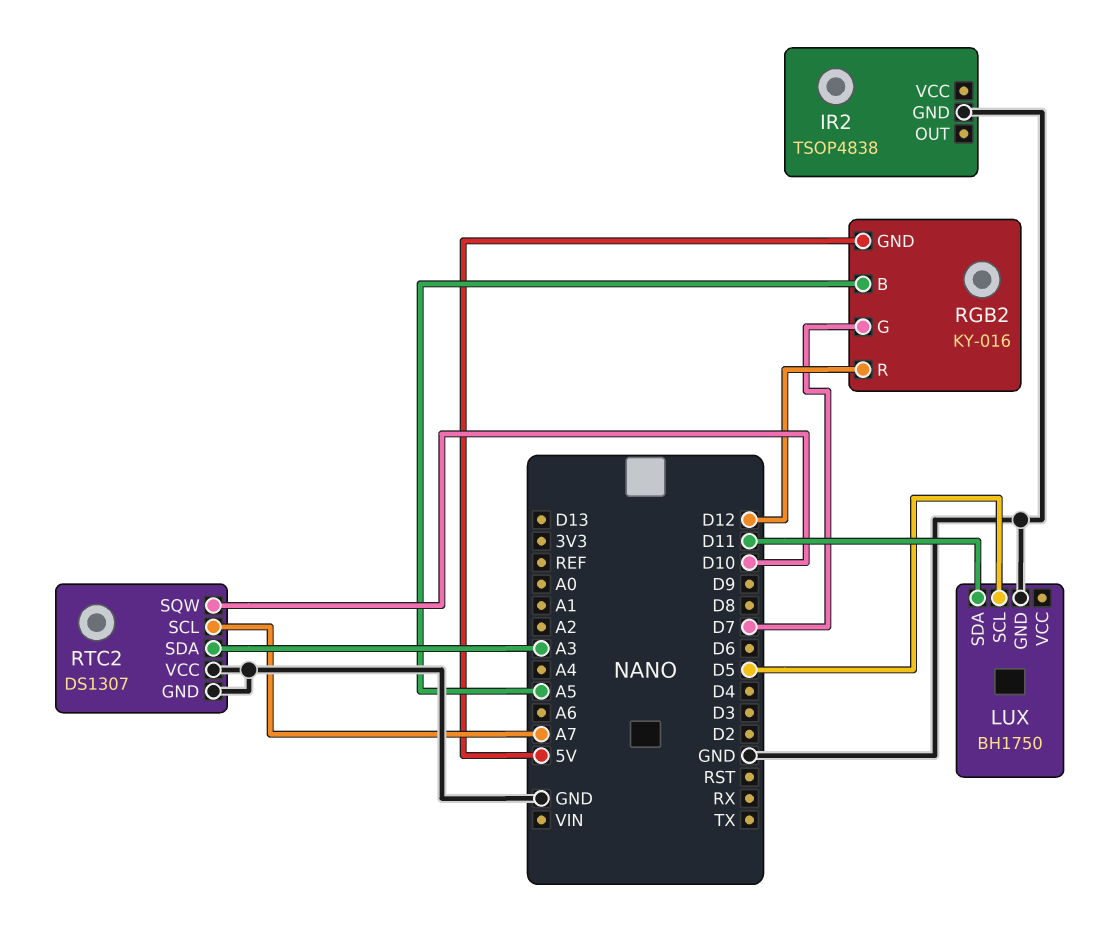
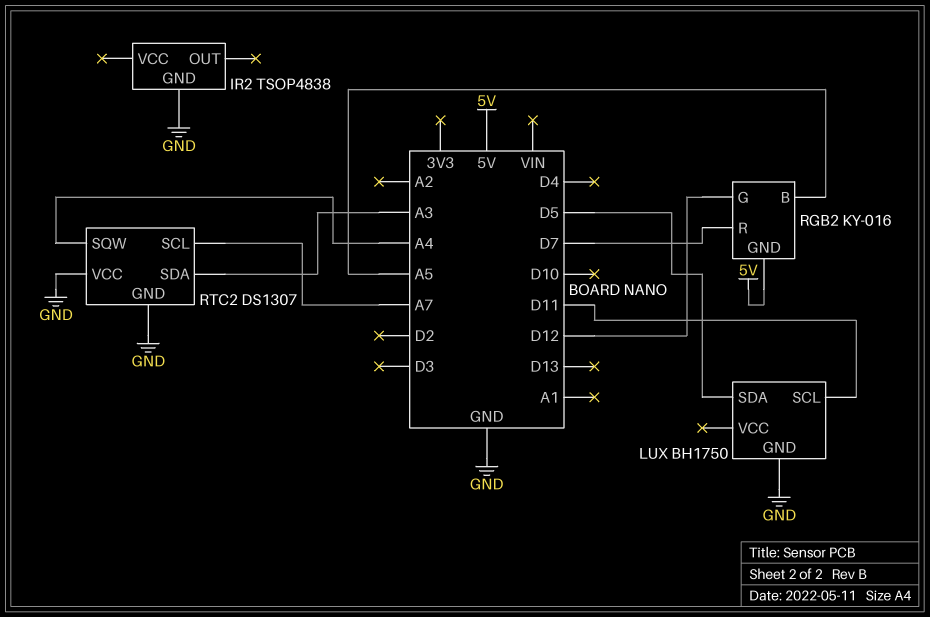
LUX pin SCL: D5 -> D11
LUX pin SDA: D11 -> D5
RGB2 pin G: D7 -> D12
RGB2 pin R: D12 -> D7
RTC2 pin SQW: D10 -> A4

